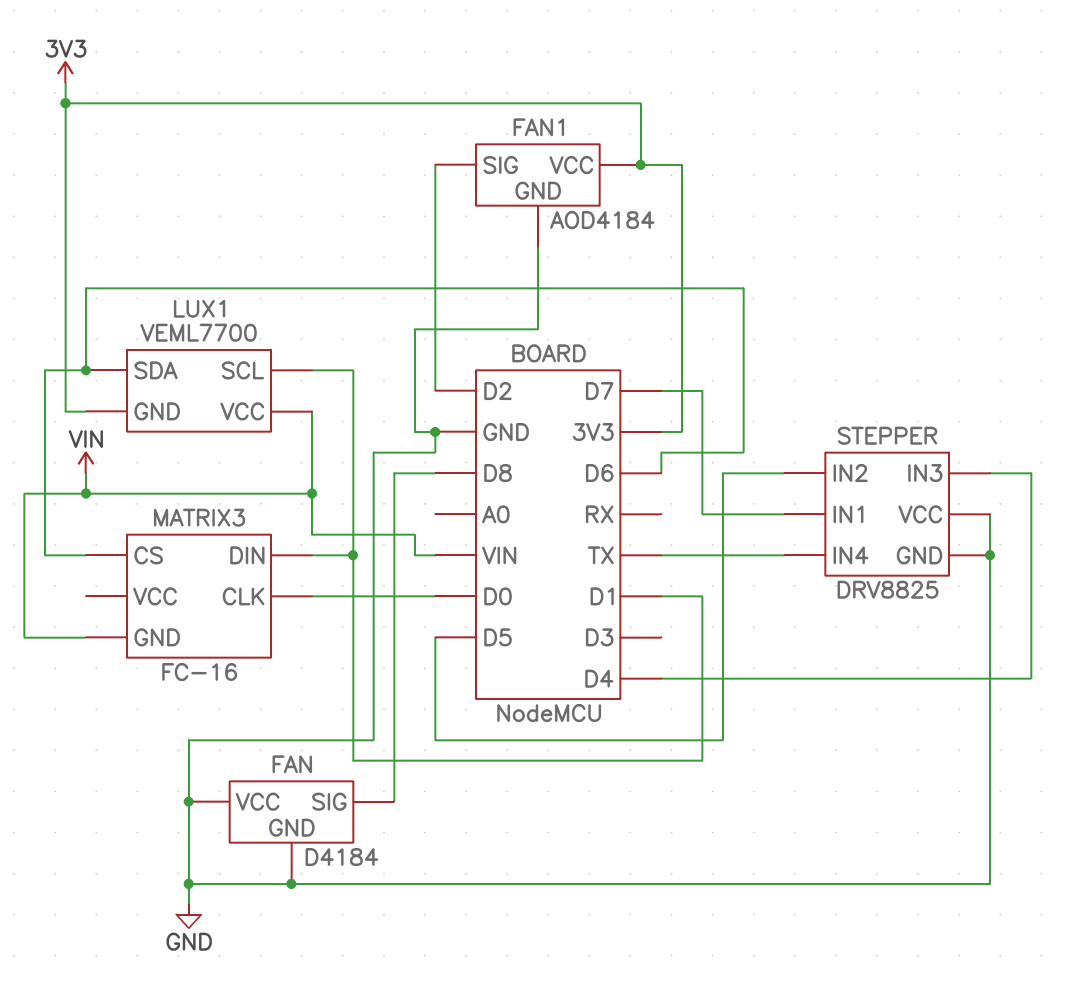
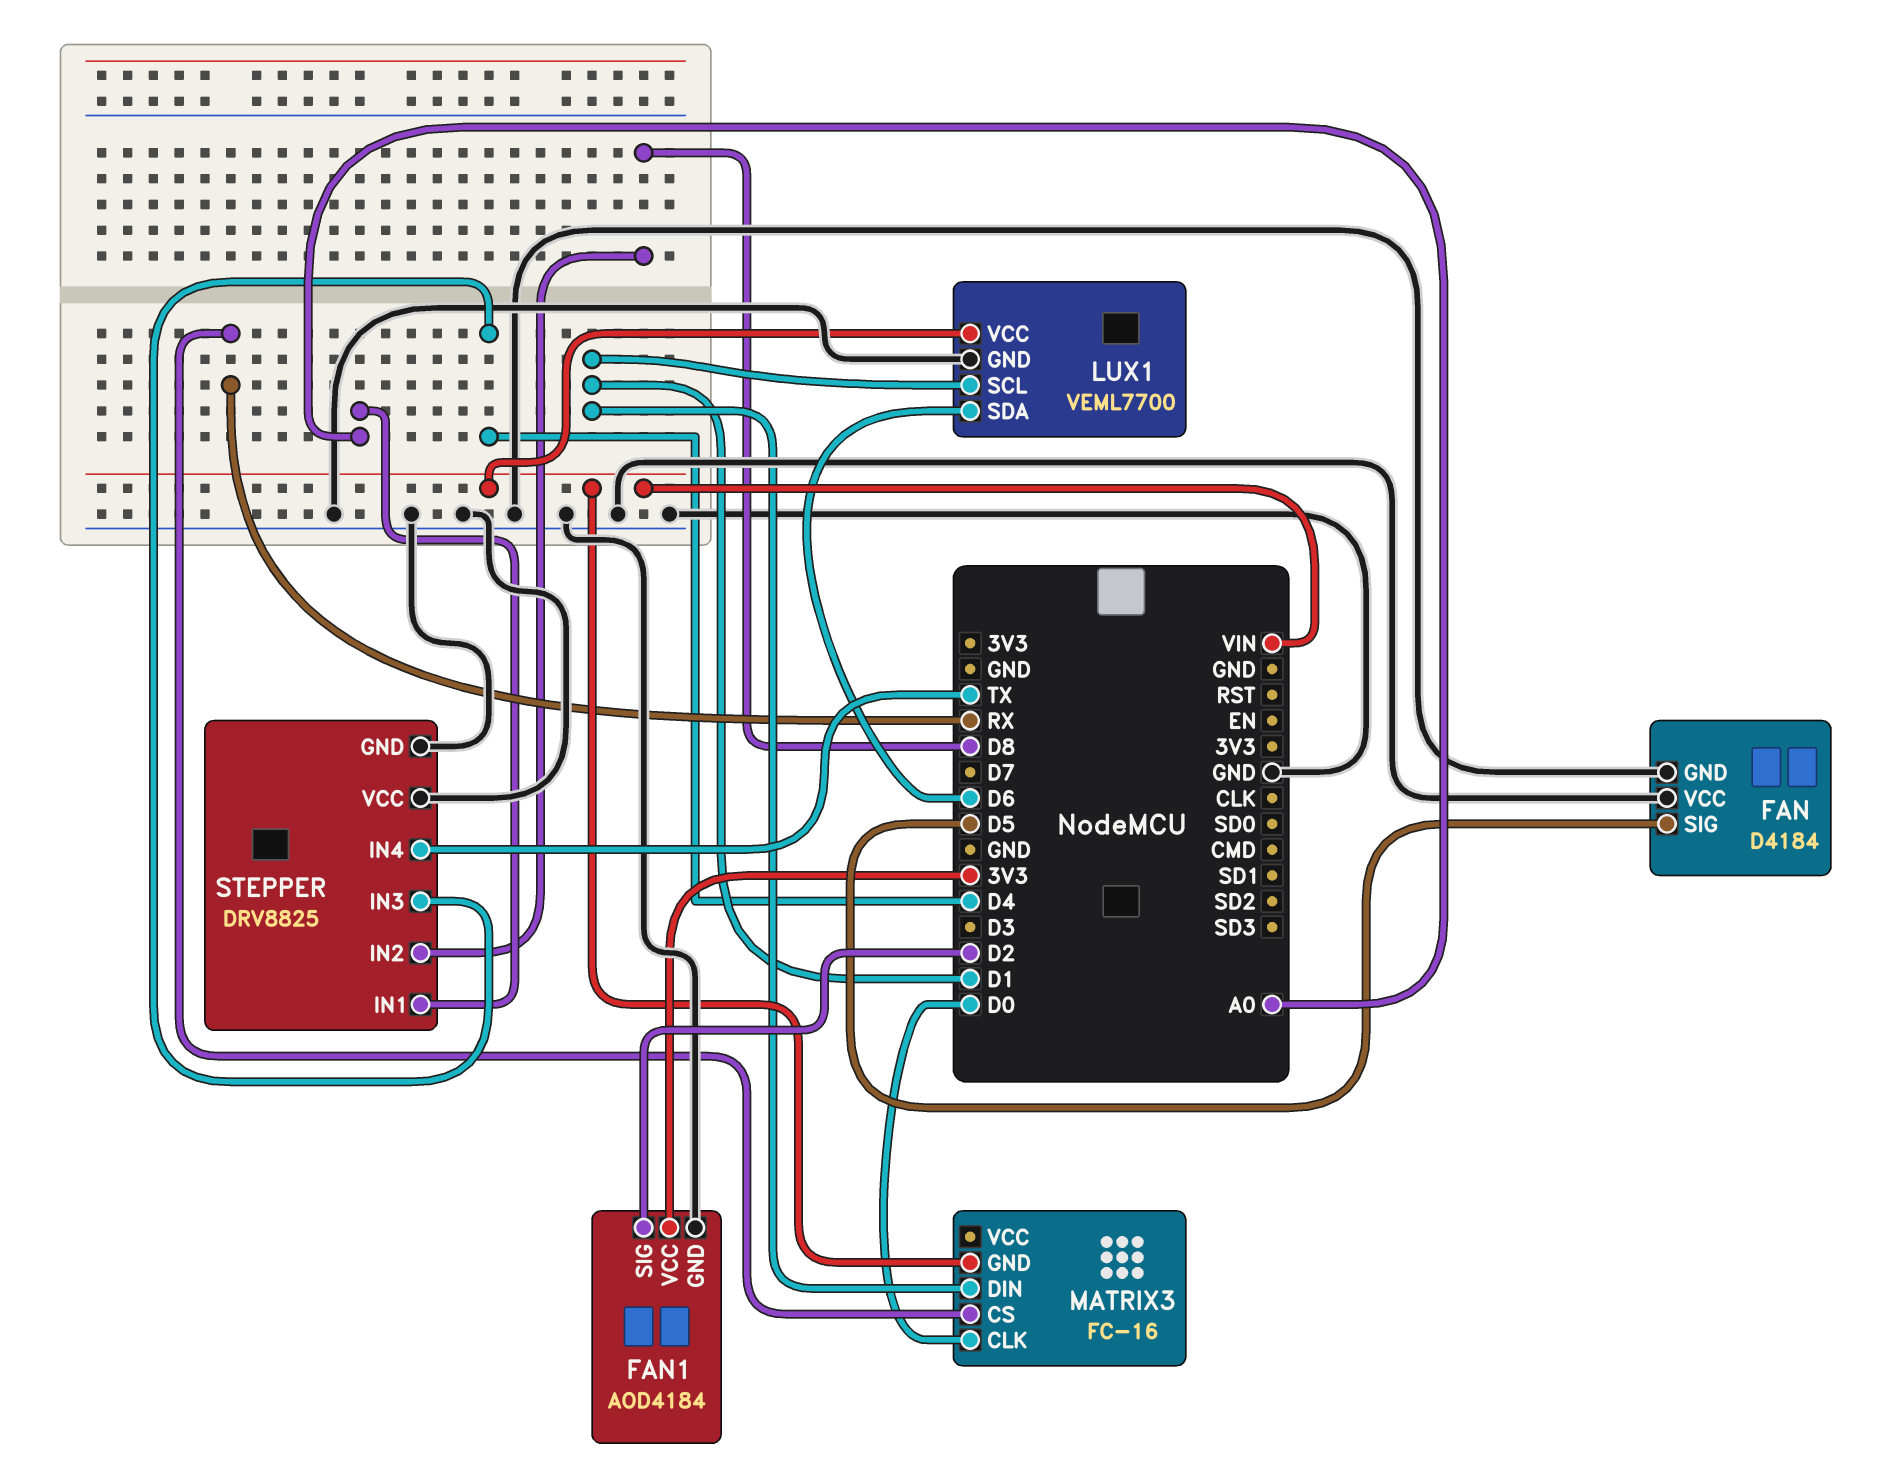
FAN pin SIG: D8 -> D5
LUX1 pin GND: 3V3 -> GND
MATRIX3 pin CS: D6 -> RX
STEPPER pin IN1: D7 -> A0
STEPPER pin IN2: D5 -> D8

